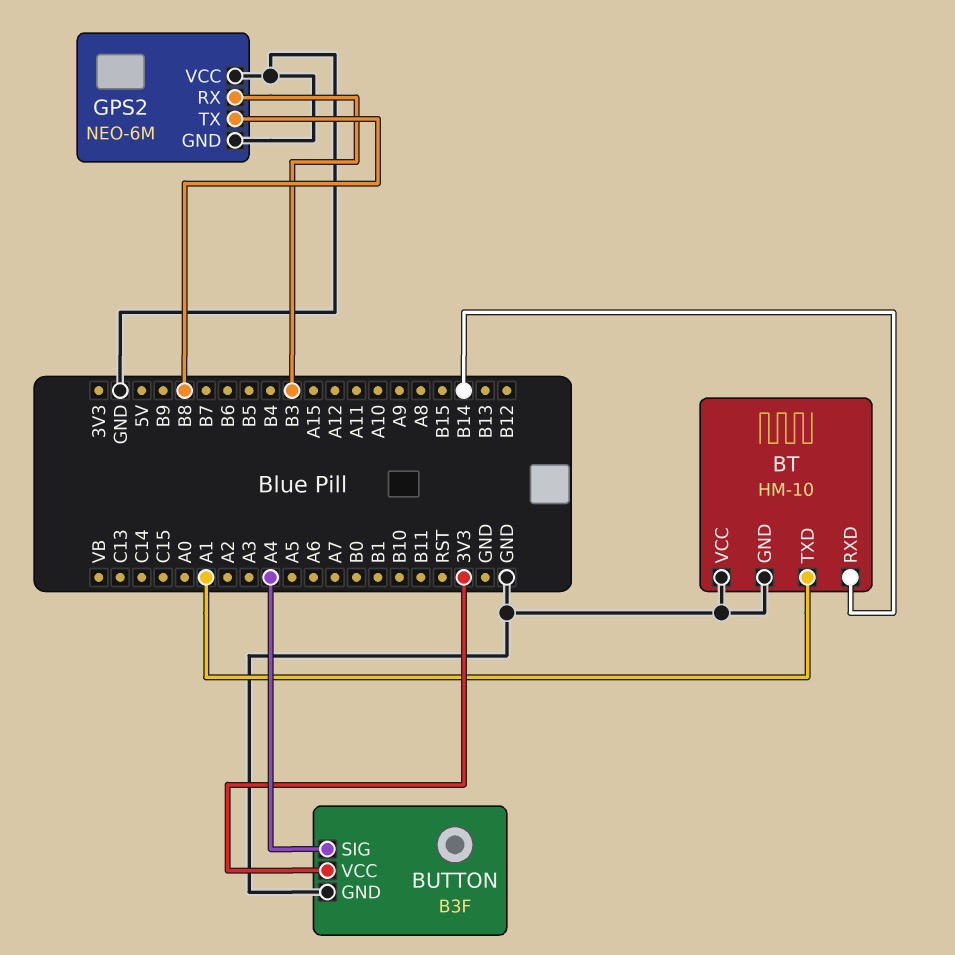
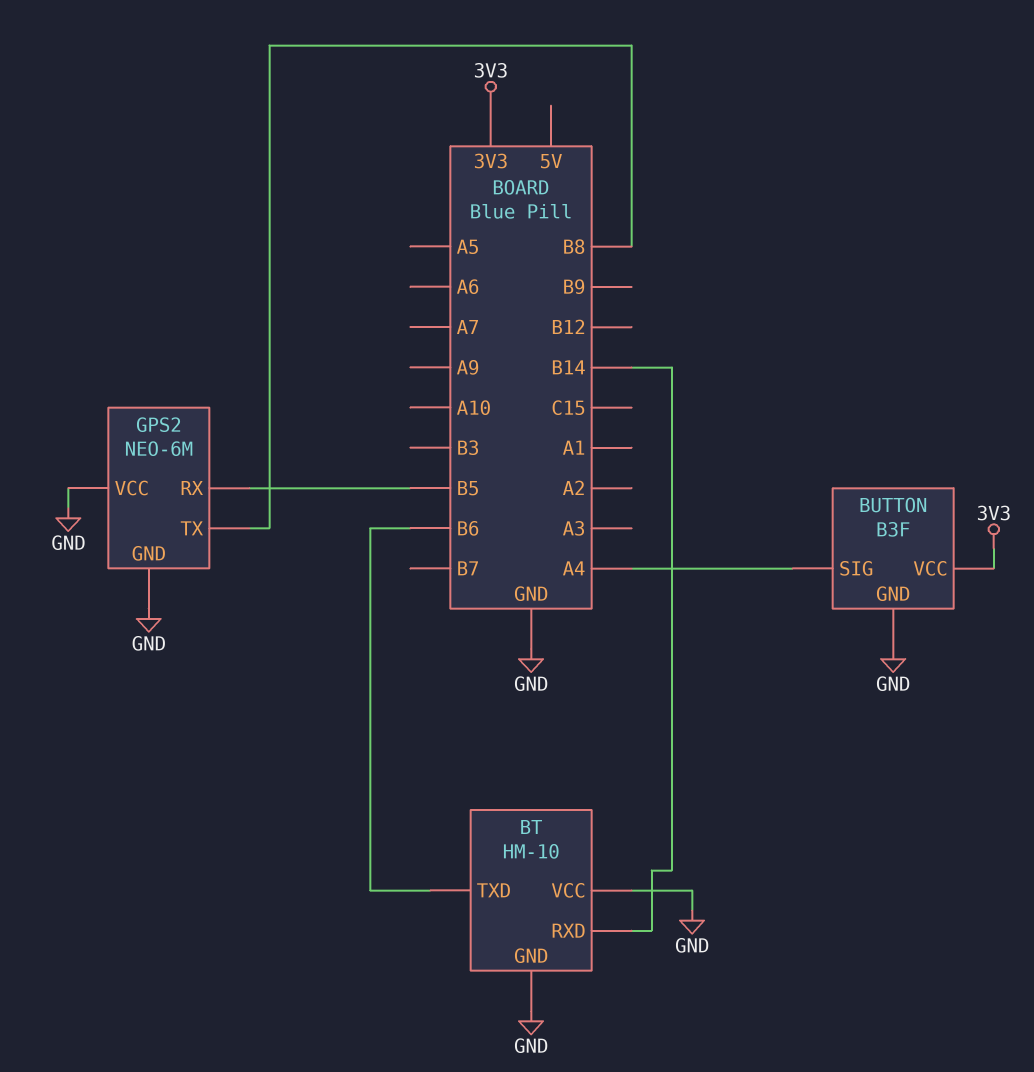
BT pin TXD: A1 -> B6
GPS2 pin RX: B3 -> B5

